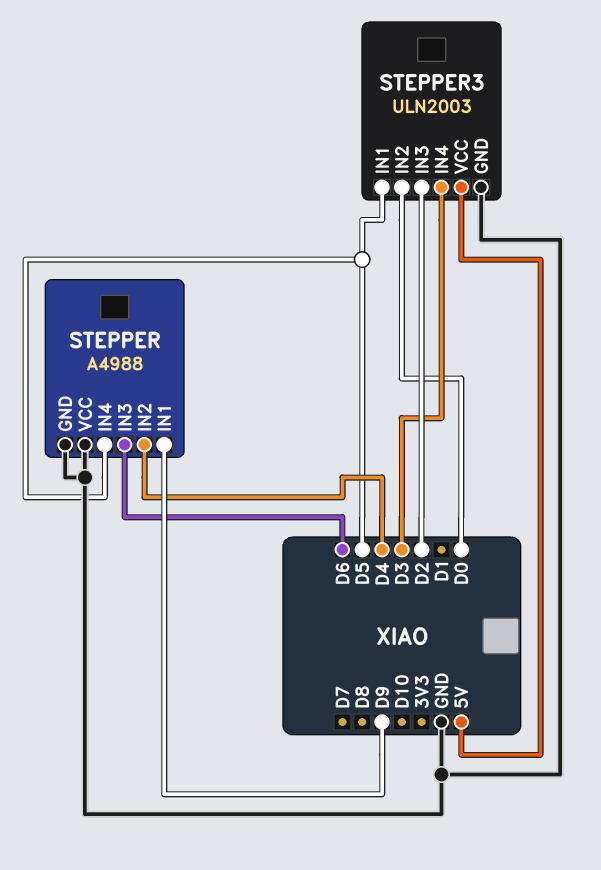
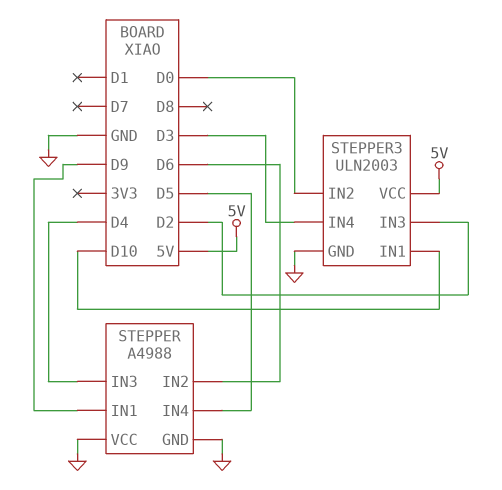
STEPPER pin IN2: D4 -> D6
STEPPER pin IN3: D6 -> D4
STEPPER3 pin IN1: D5 -> D10

